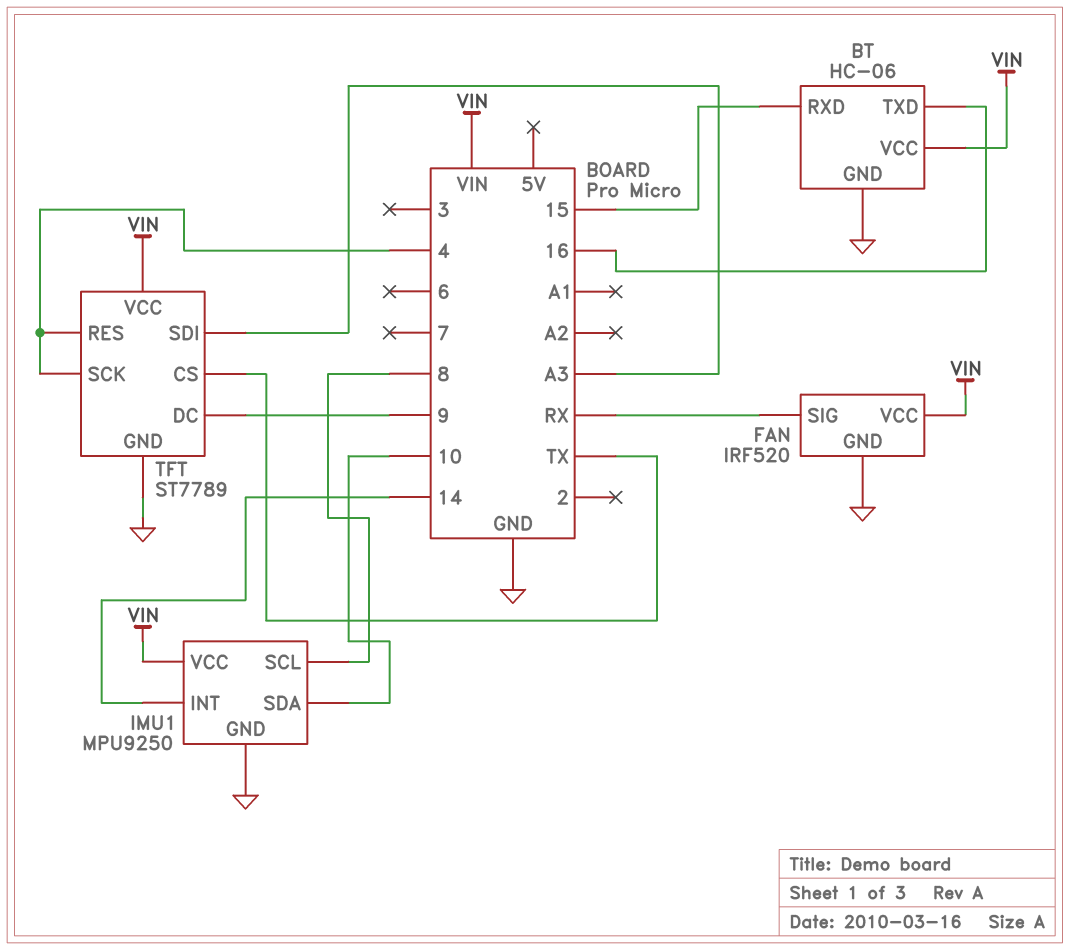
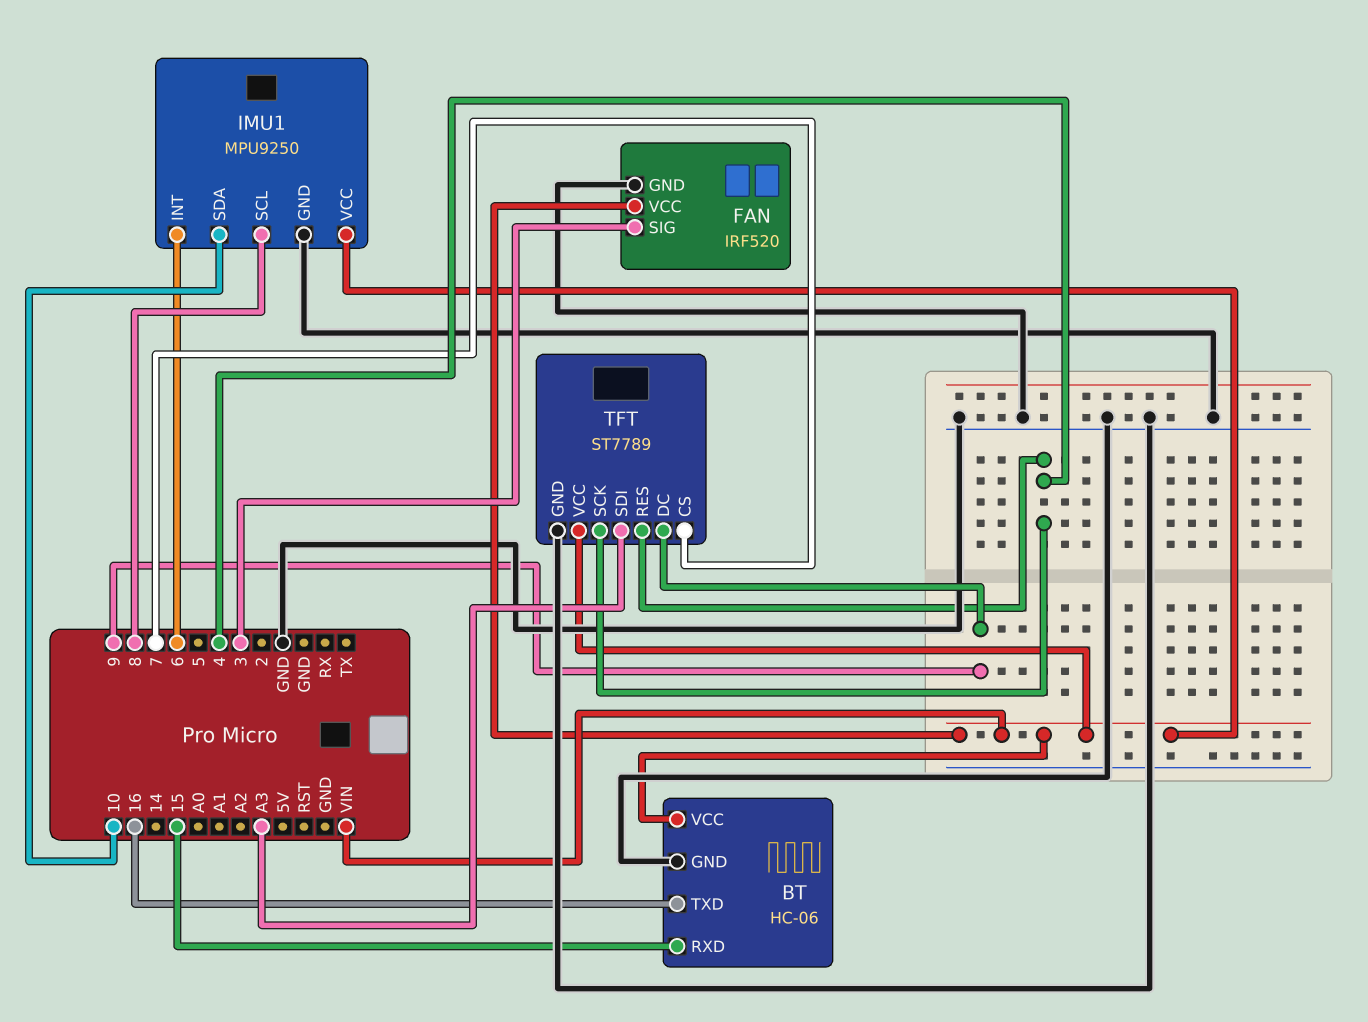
FAN pin SIG: RX -> 3
IMU1 pin INT: 14 -> 6
TFT pin CS: TX -> 7

